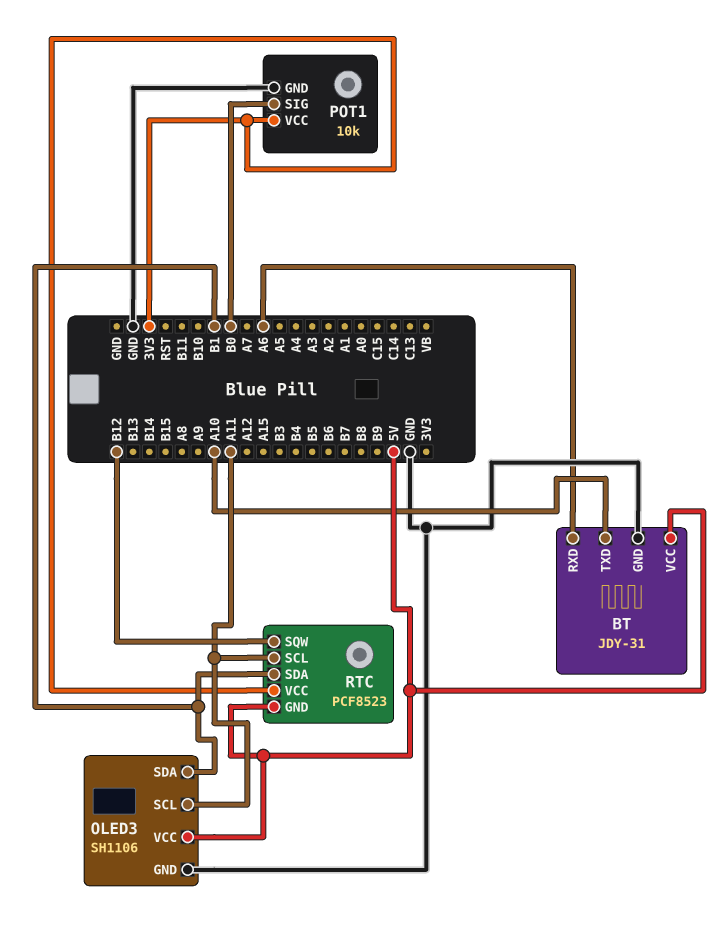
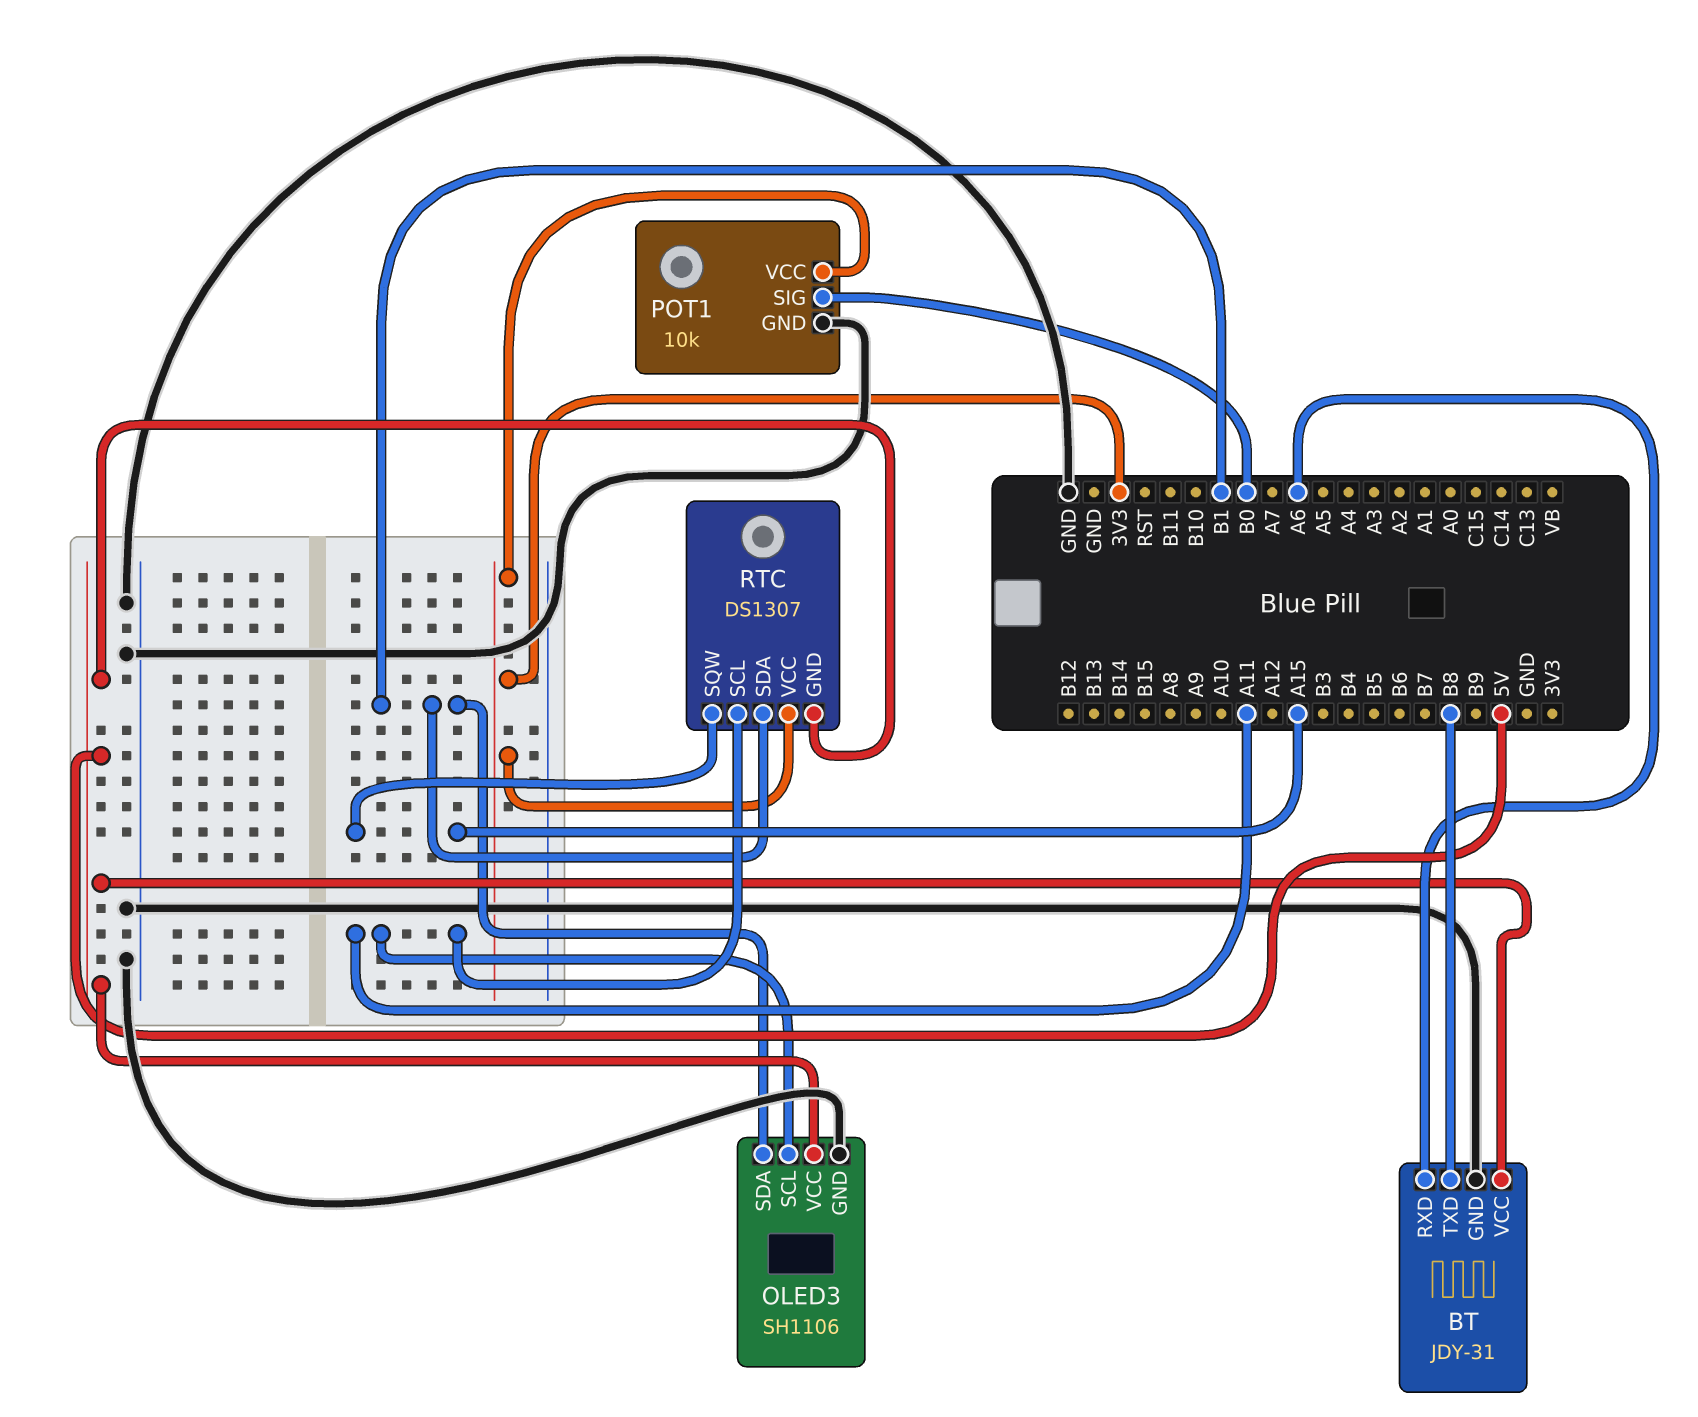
BT pin TXD: A10 -> B8
RTC: PCF8523 -> DS1307
RTC pin SQW: B12 -> A15

